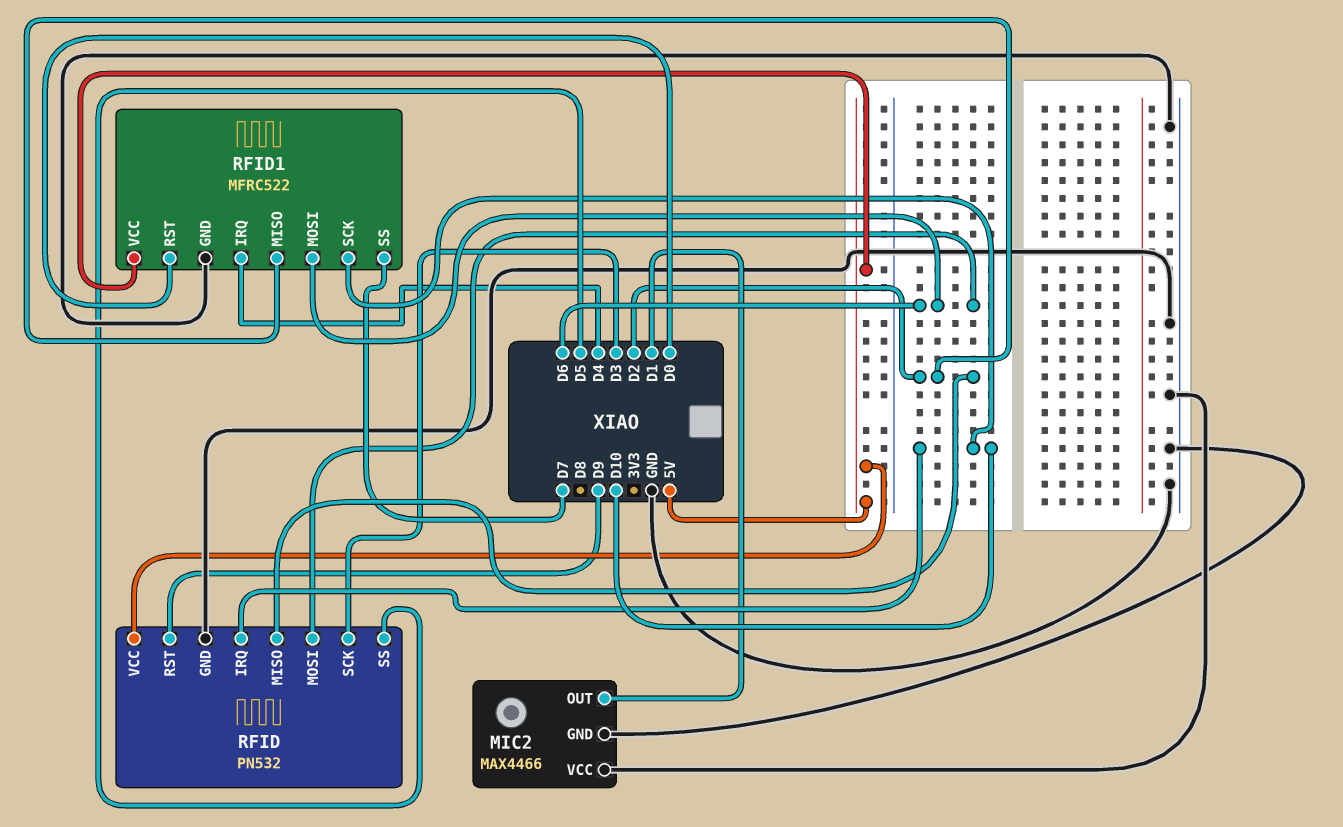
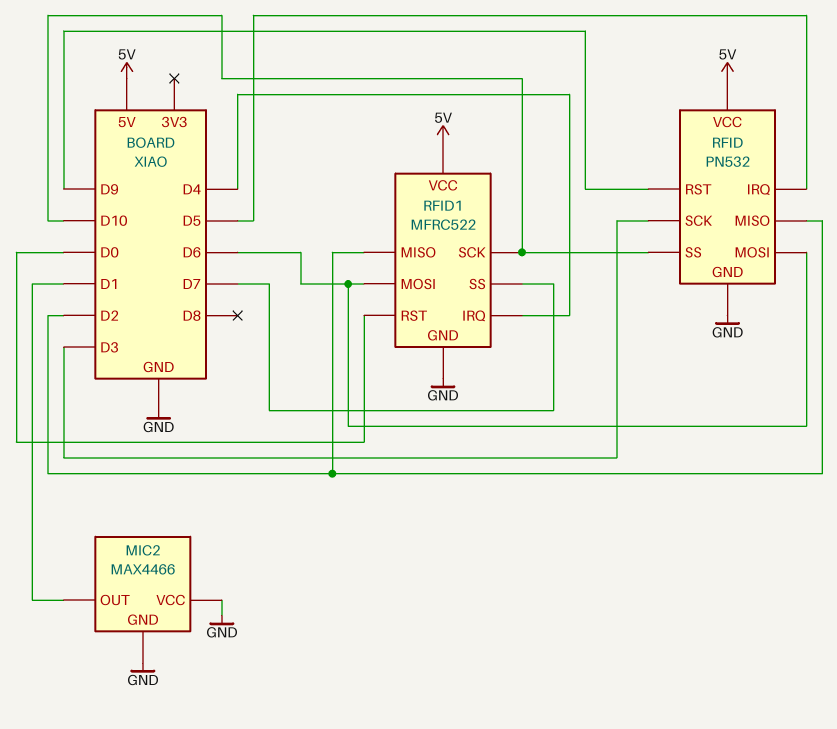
RFID pin IRQ: D10 -> D5
RFID pin SS: D5 -> D10

